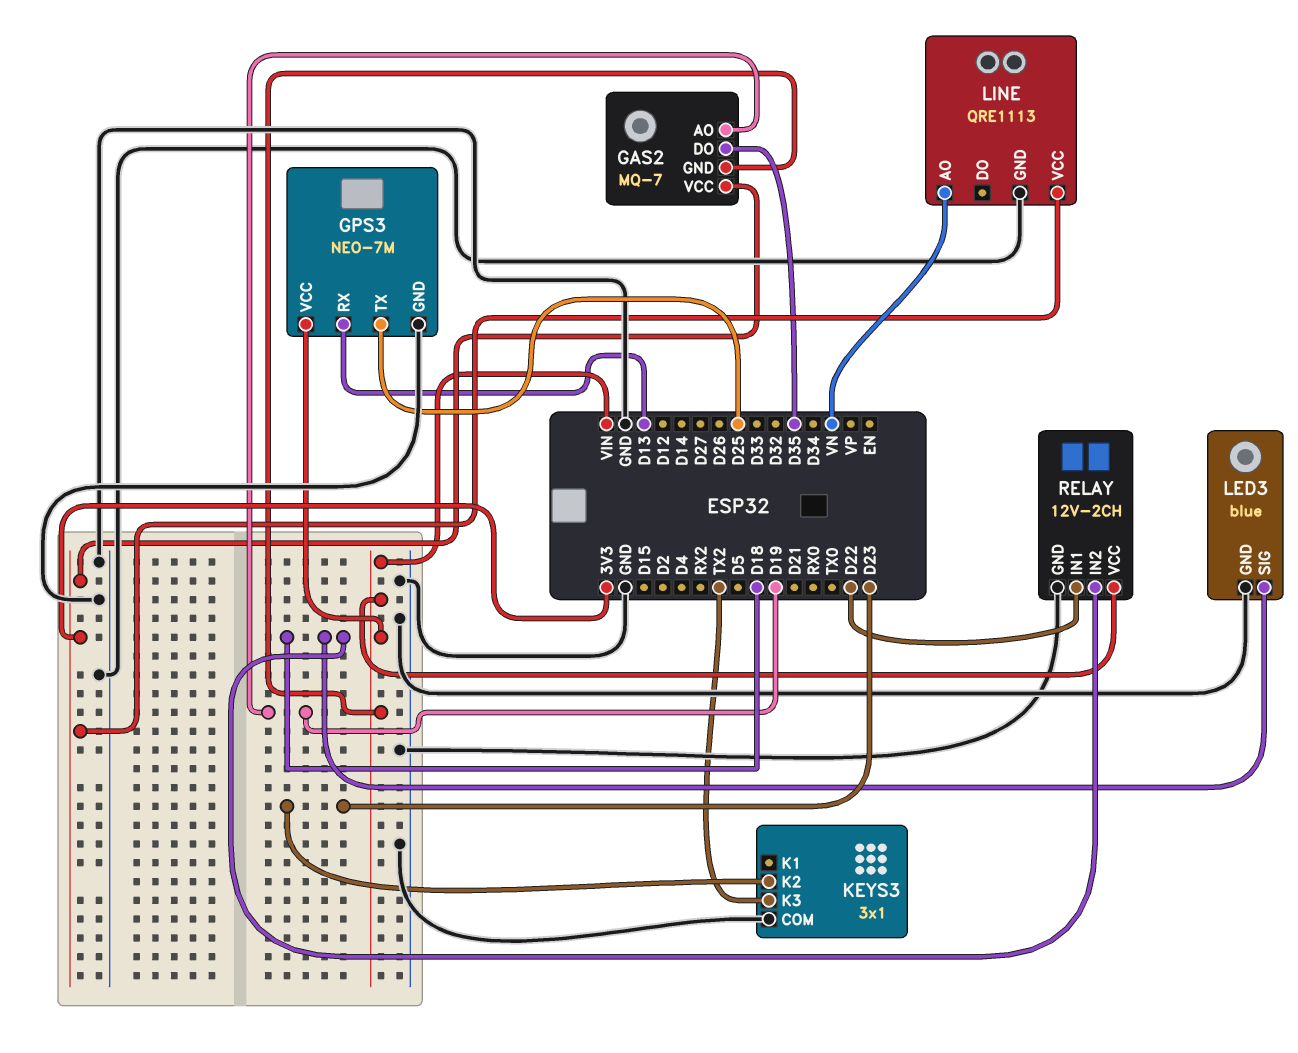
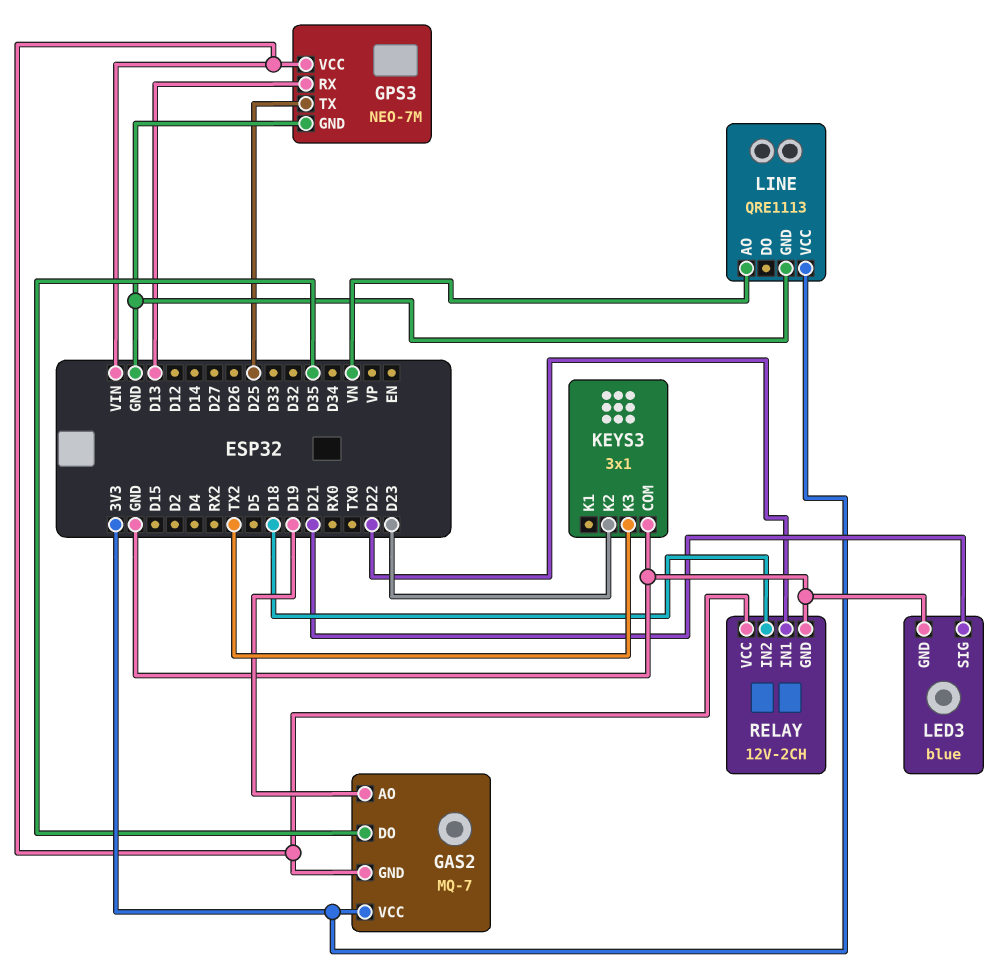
LED3 pin SIG: D18 -> D21

